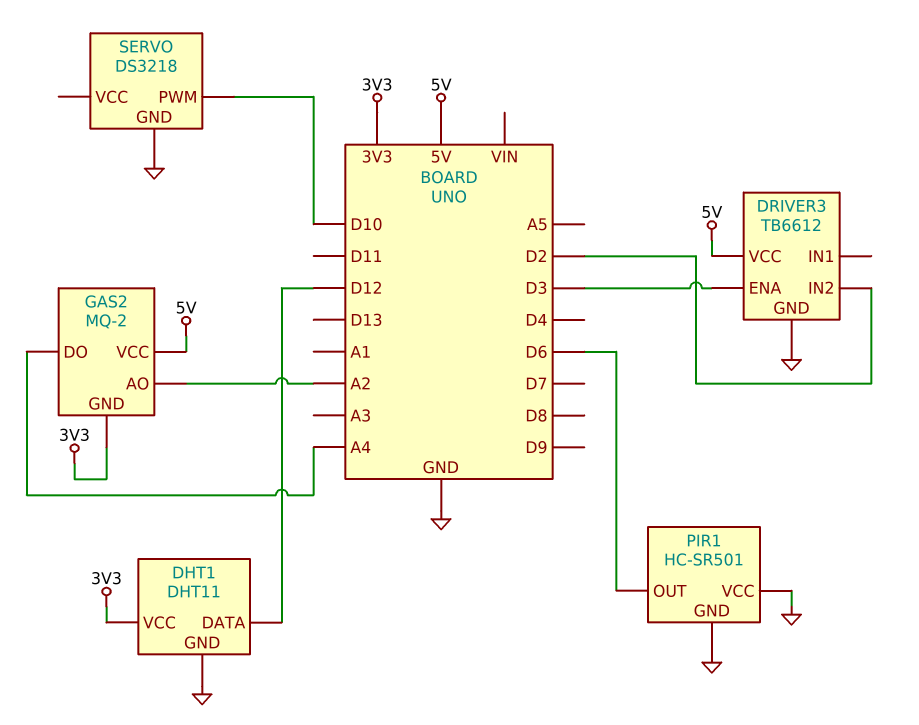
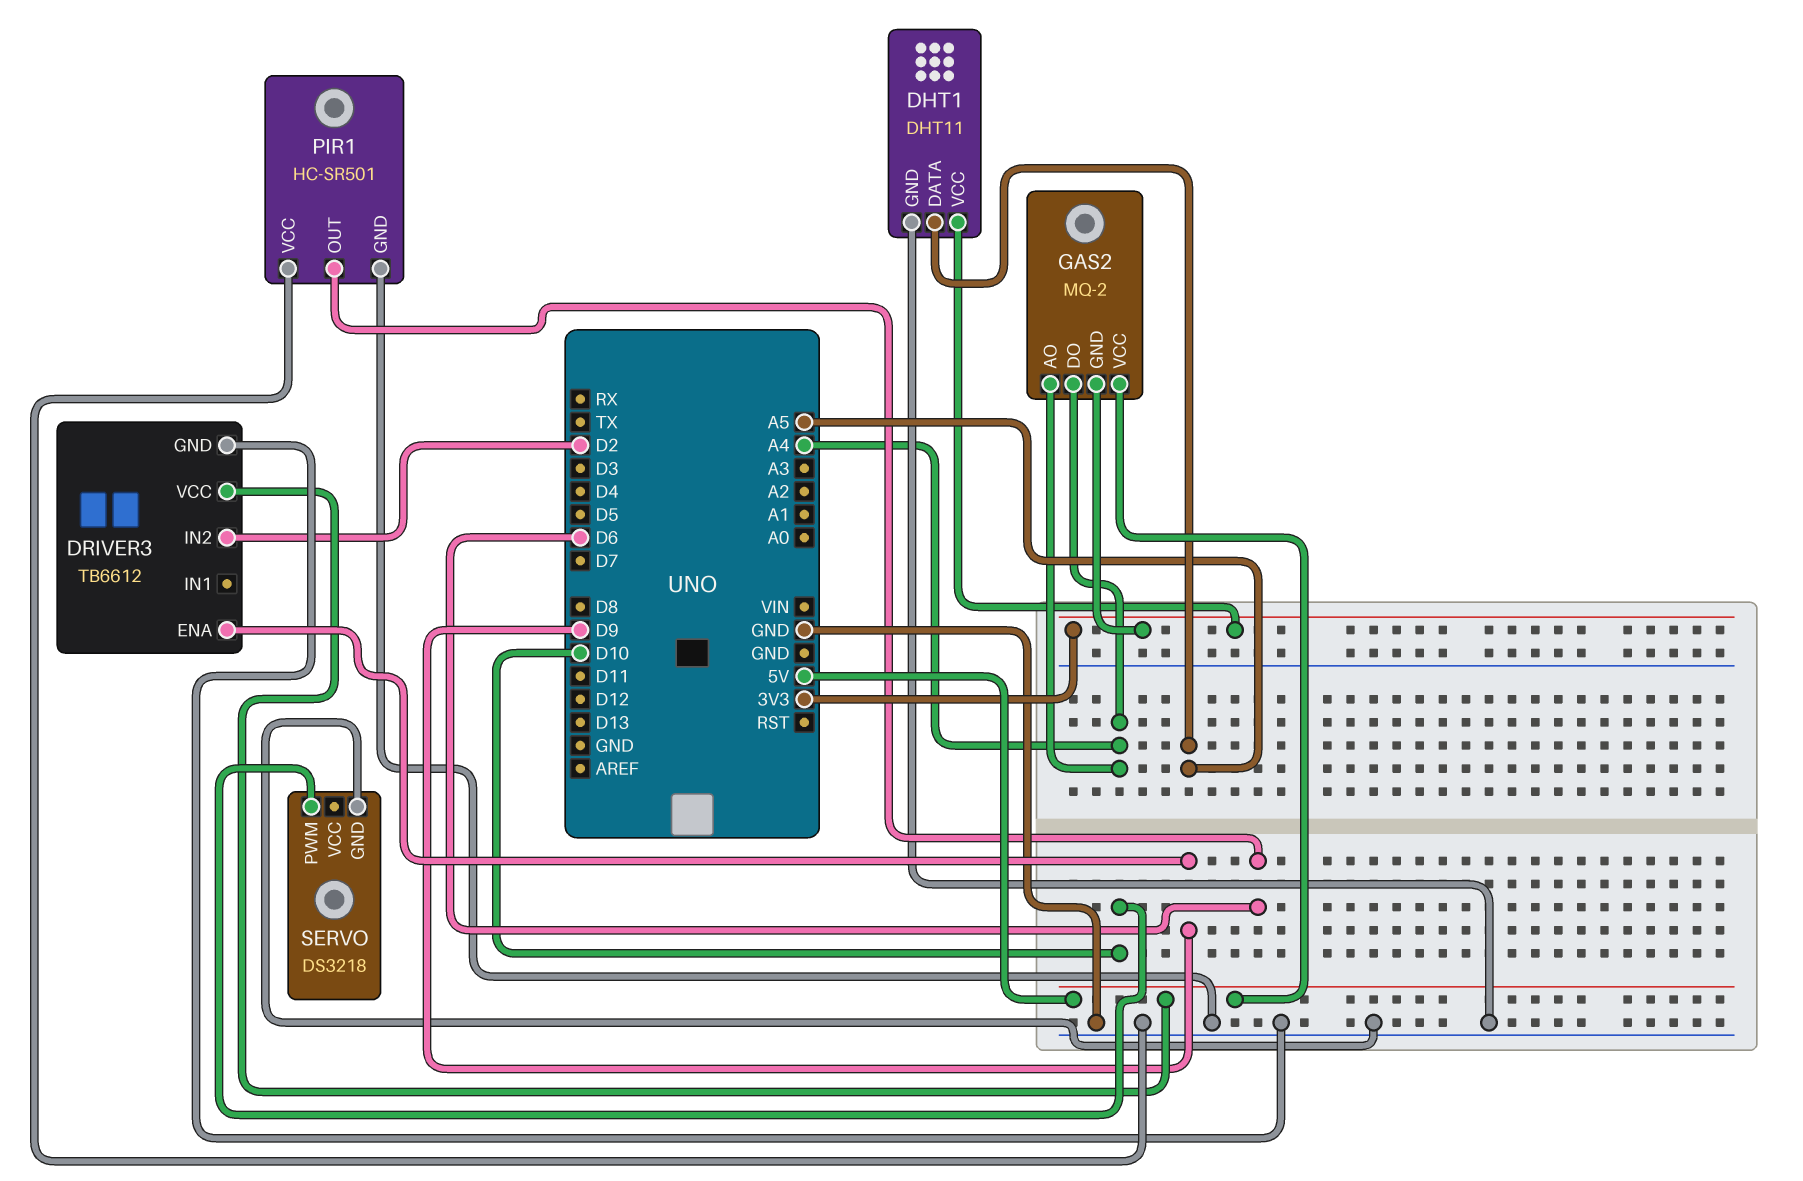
DHT1 pin DATA: D12 -> A5
DRIVER3 pin ENA: D3 -> D9
GAS2 pin AO: A2 -> A4

